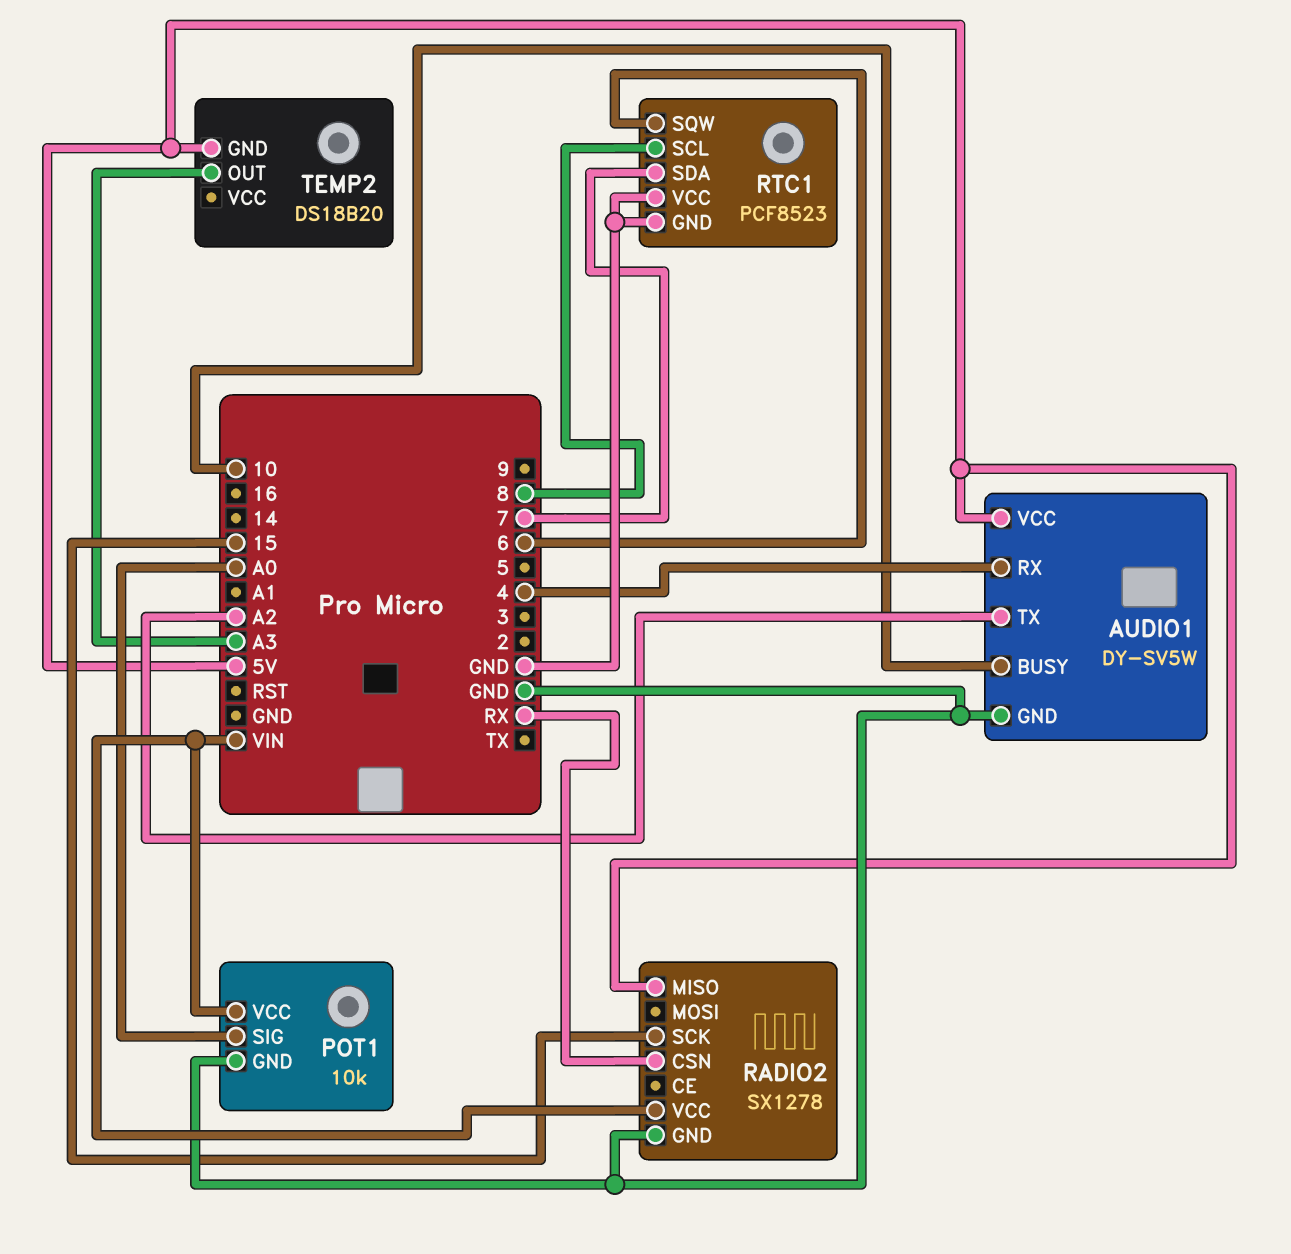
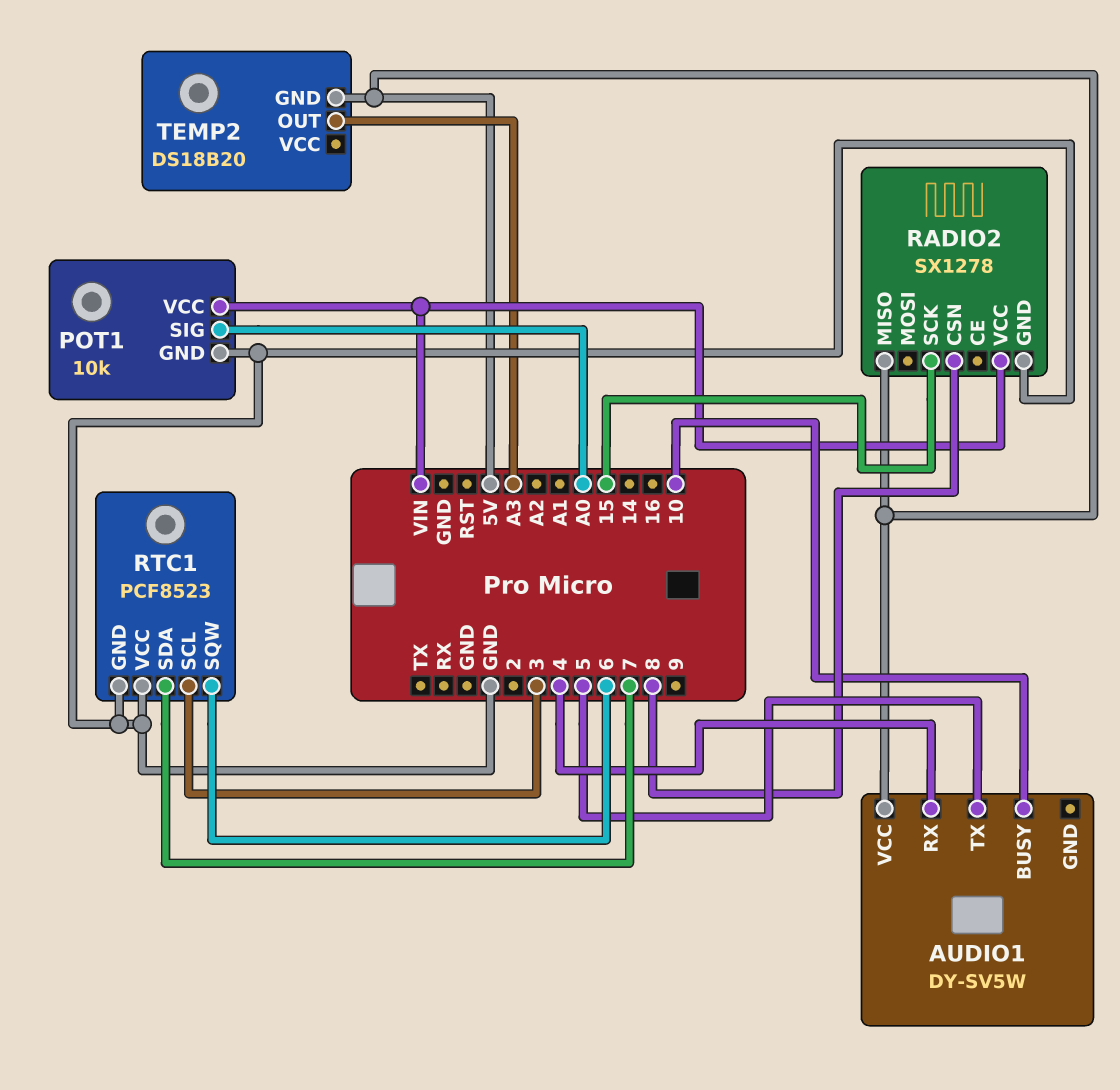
AUDIO1 pin GND: GND -> none
AUDIO1 pin TX: A2 -> 5
RADIO2 pin CSN: RX -> 8
RTC1 pin SCL: 8 -> 3

